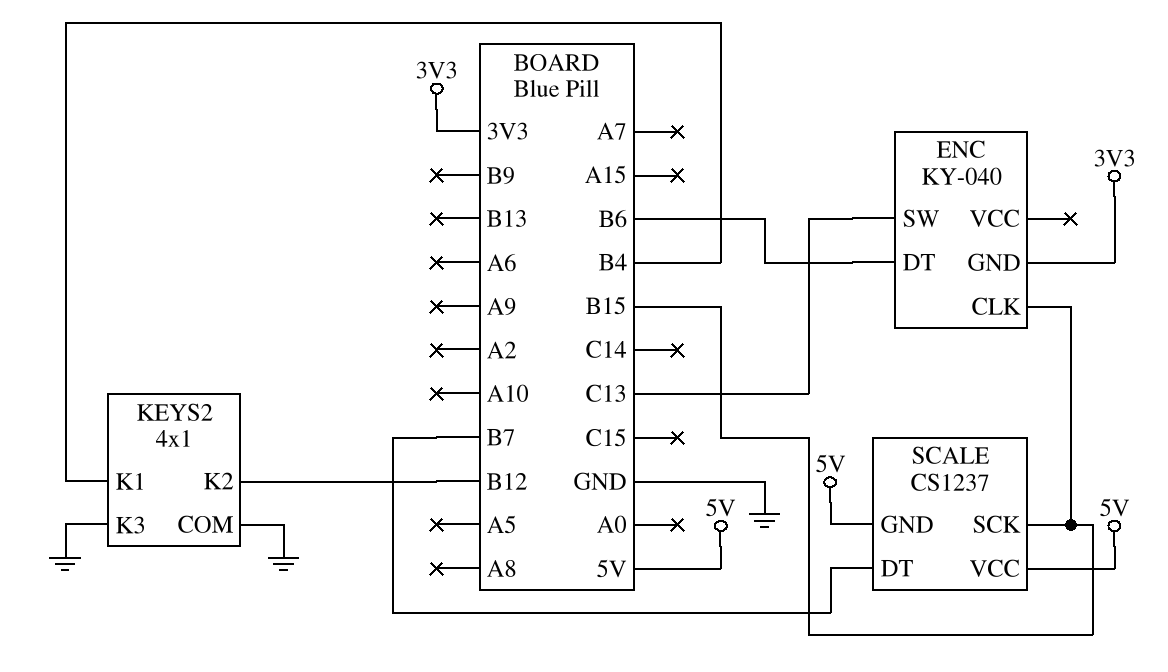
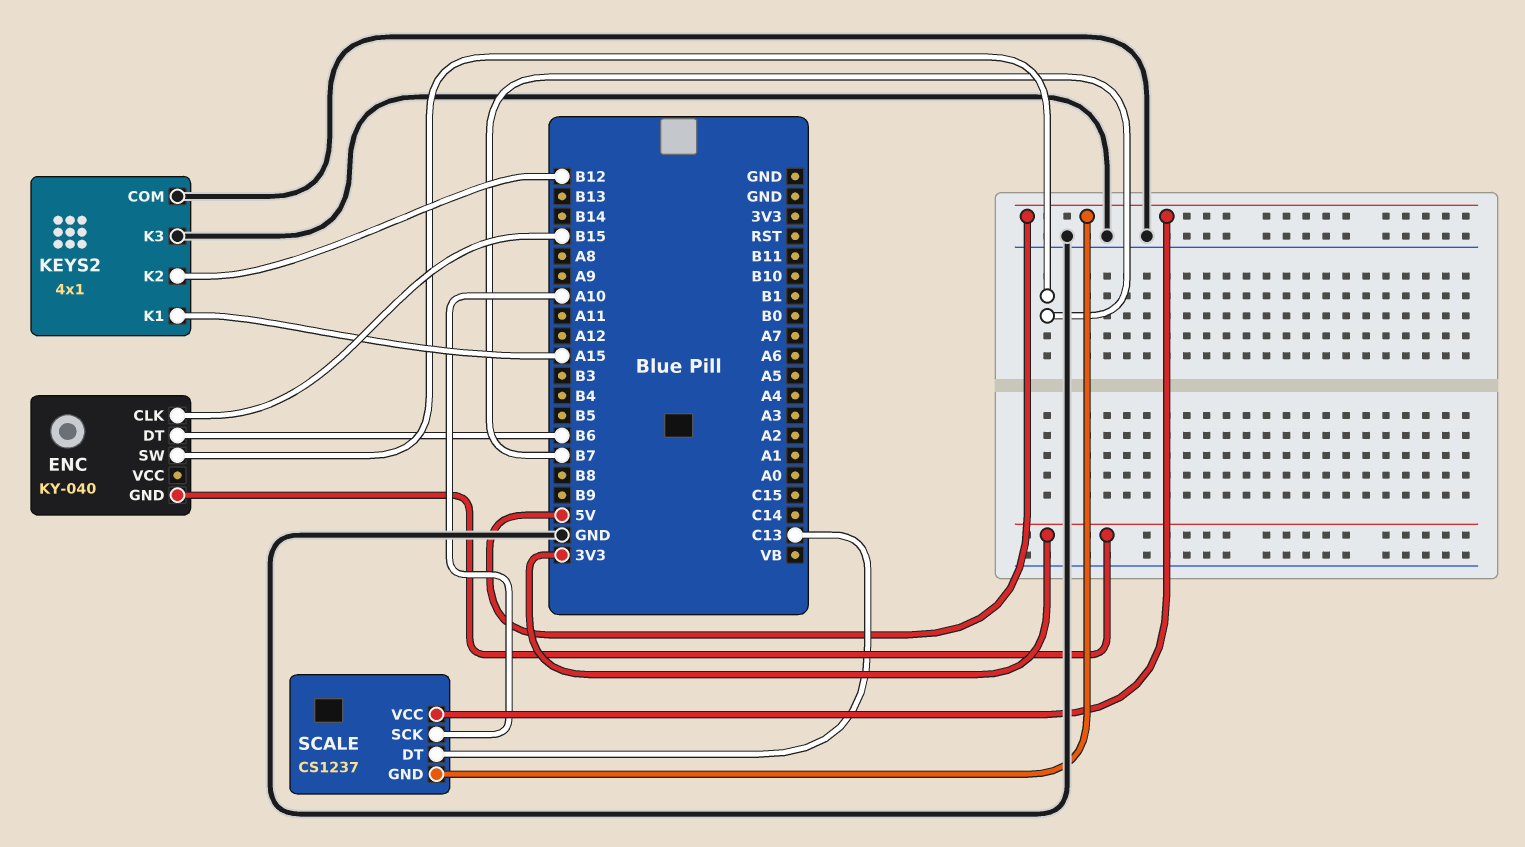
ENC pin SW: C13 -> B7
KEYS2 pin K1: B4 -> A15
SCALE pin DT: B7 -> C13
SCALE pin SCK: B15 -> A10

